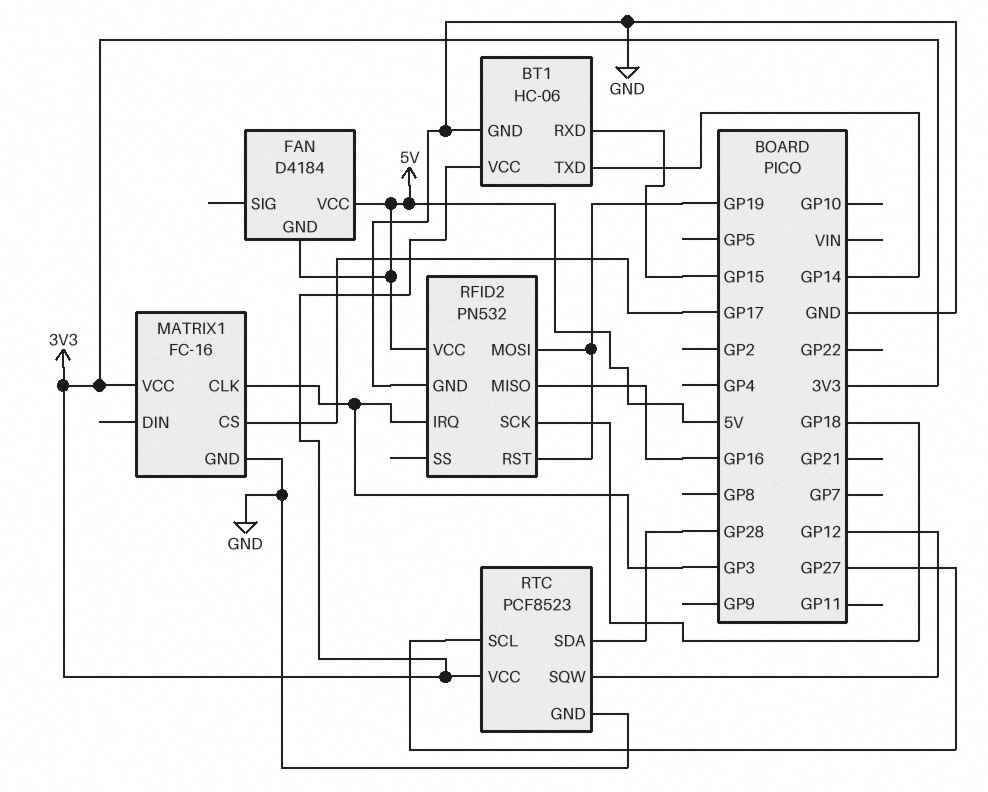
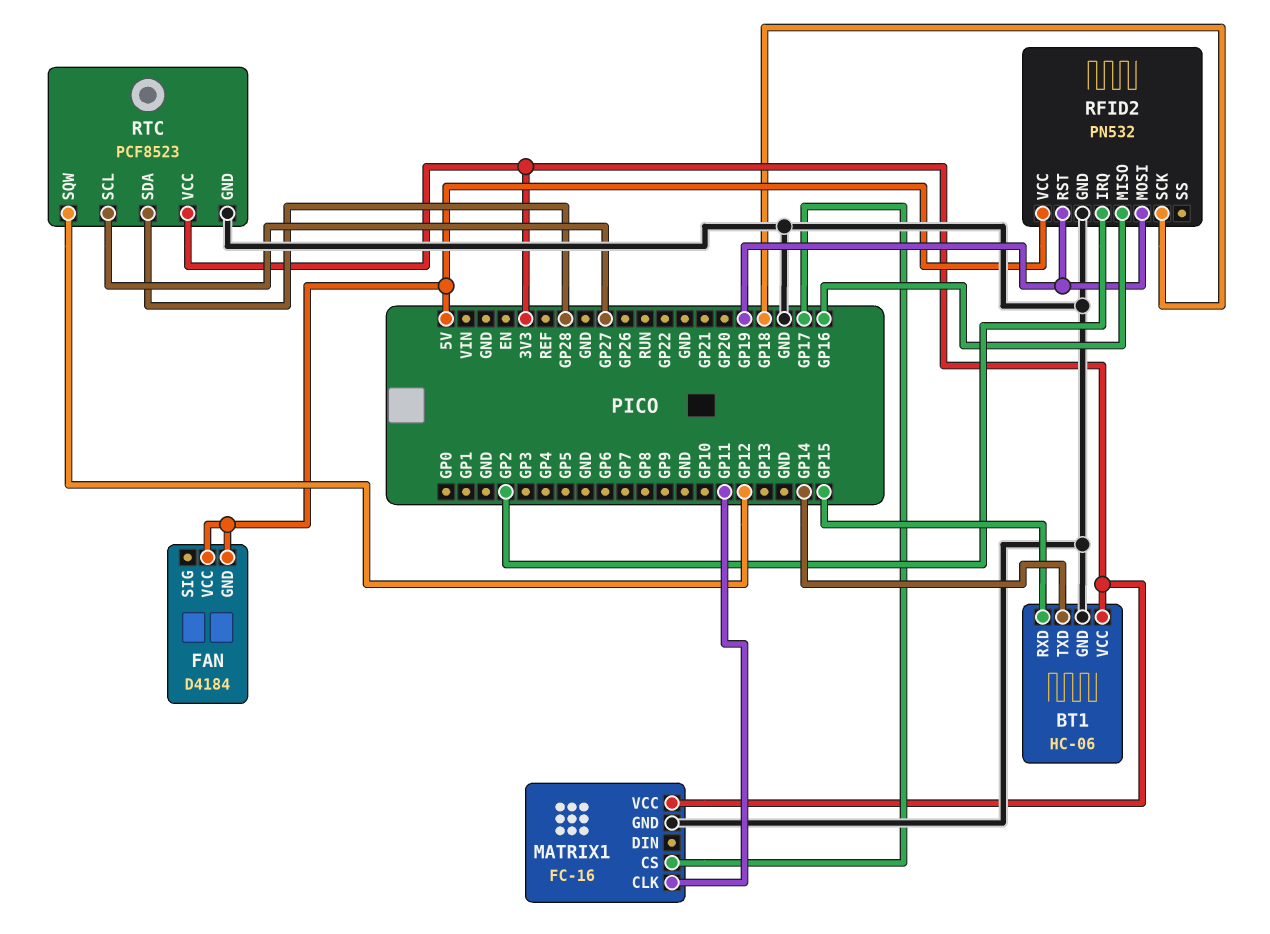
MATRIX1 pin CLK: GP3 -> GP11
RFID2 pin IRQ: GP3 -> GP2

